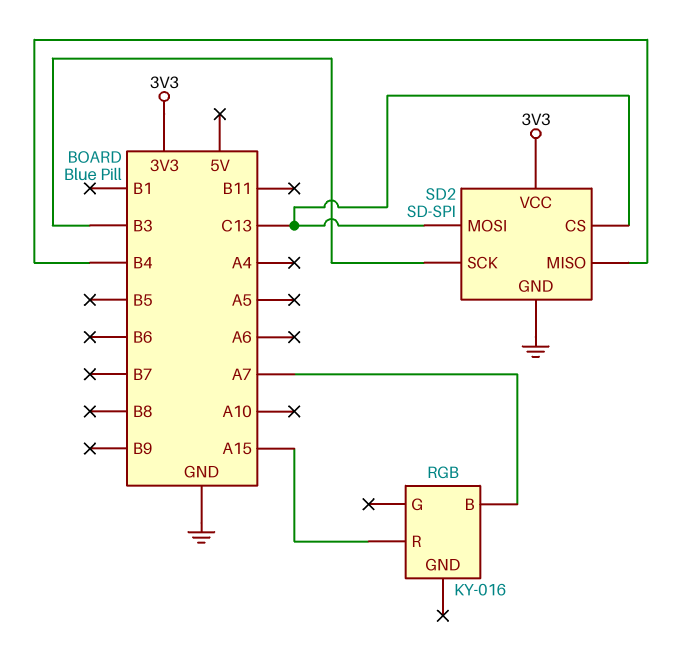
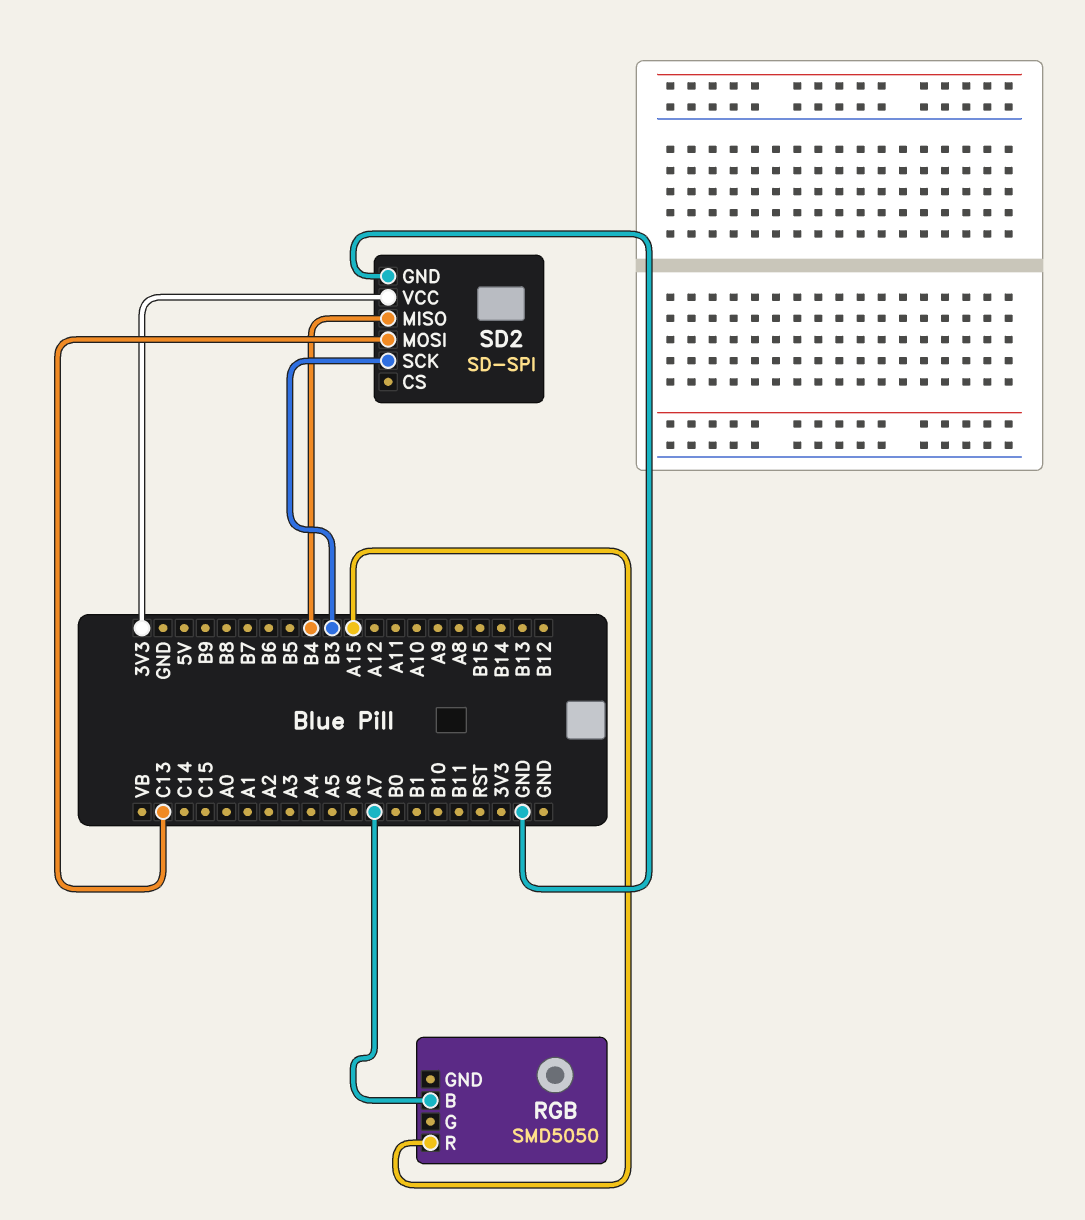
RGB: KY-016 -> SMD5050
SD2 pin CS: C13 -> none

